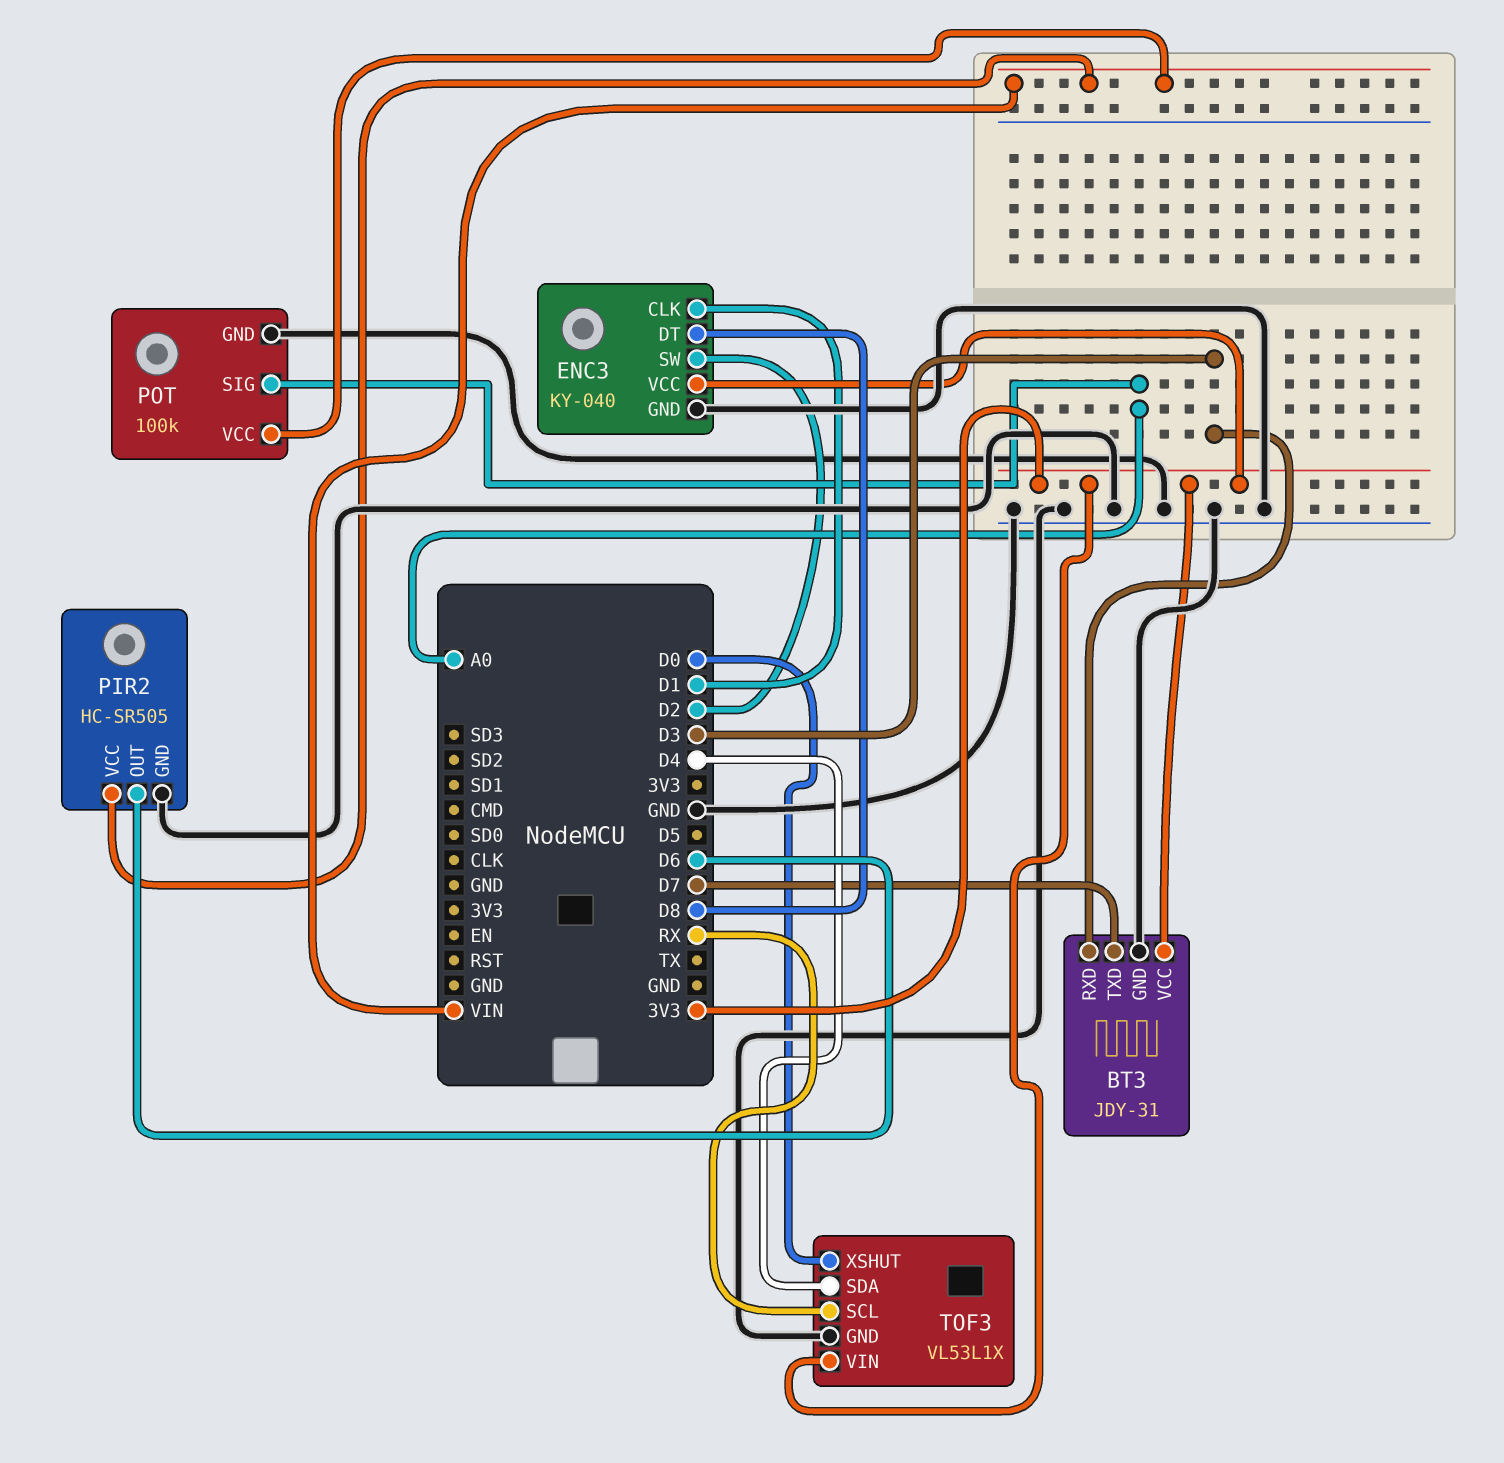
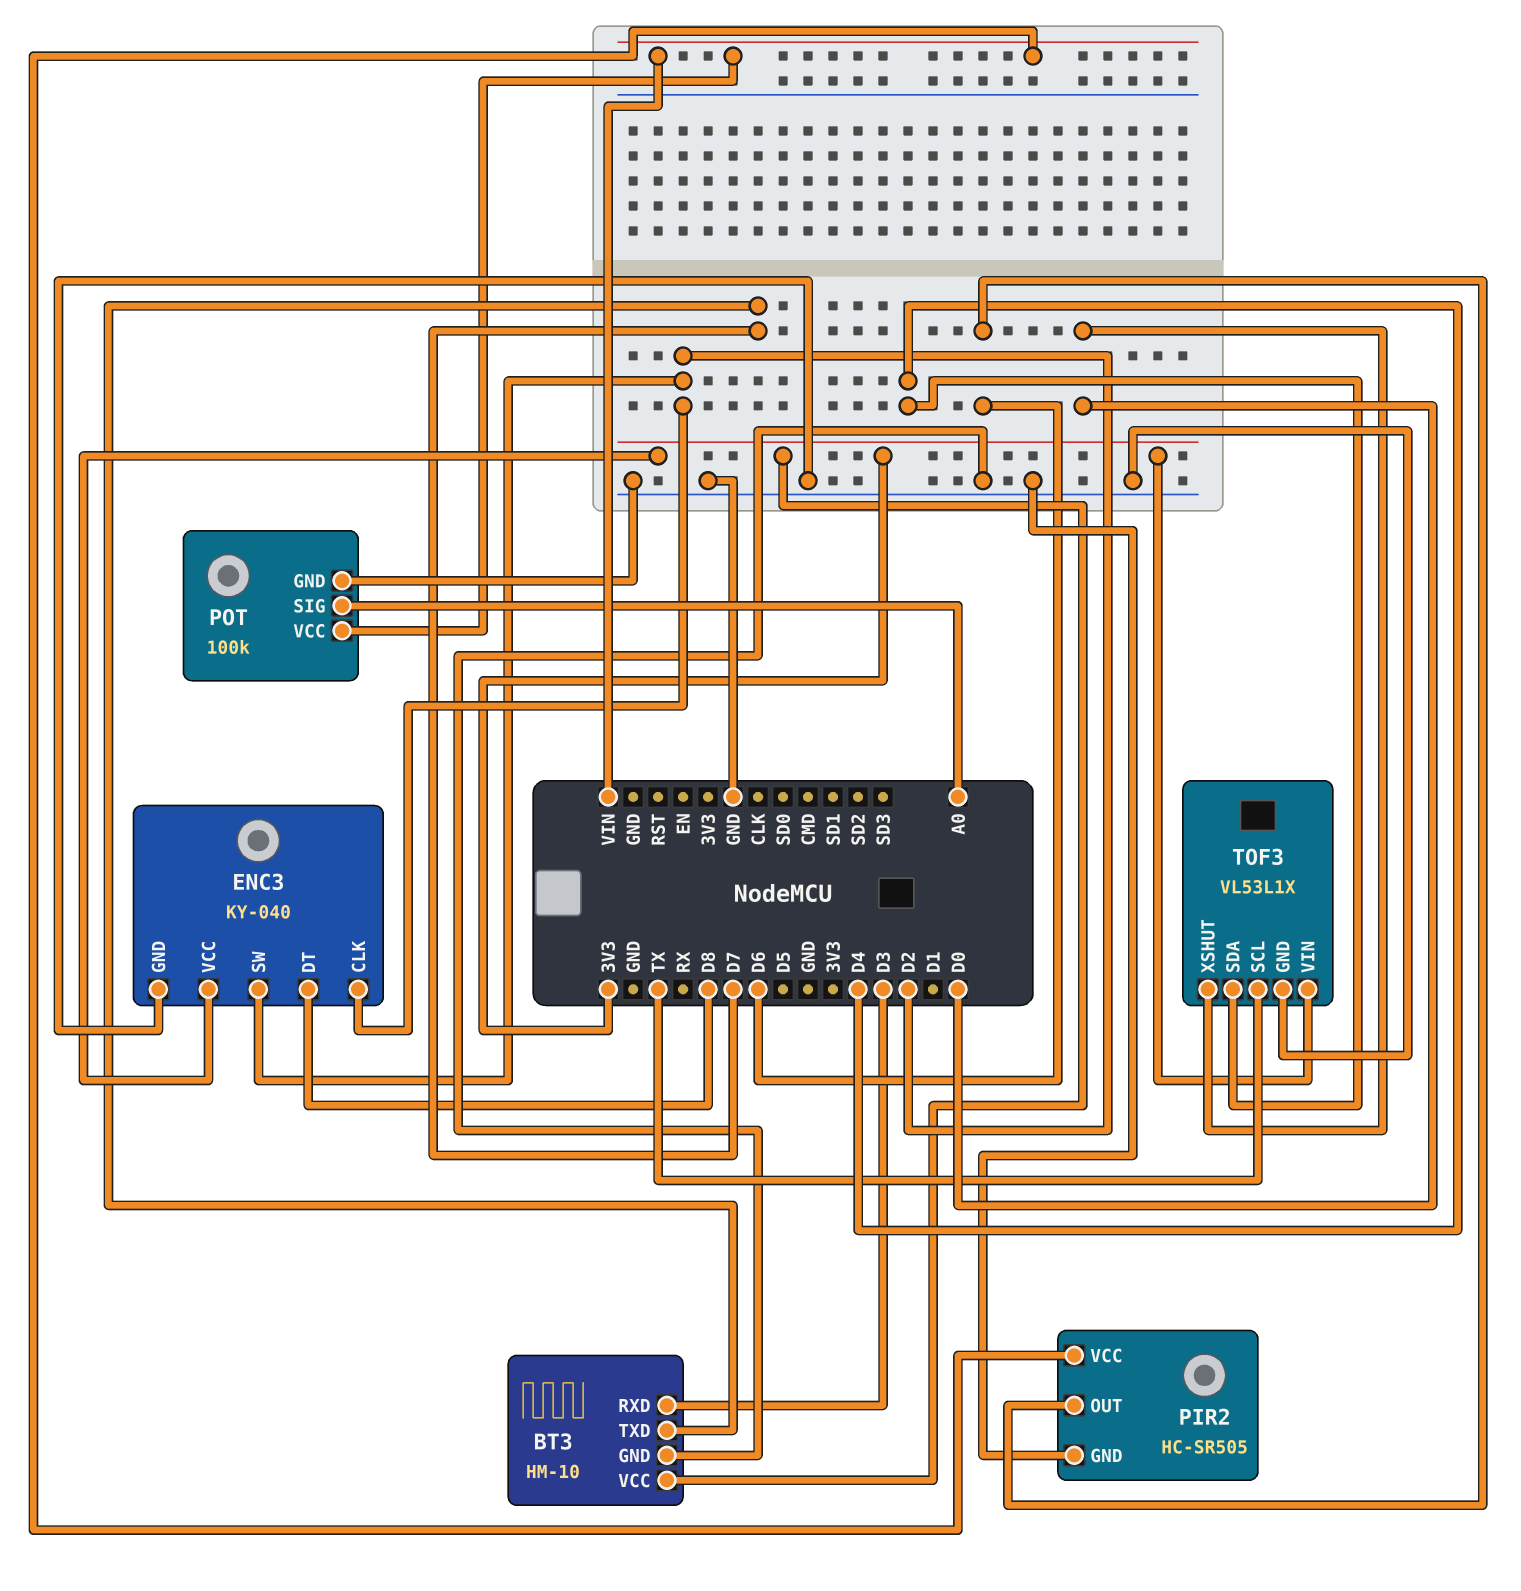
BT3: JDY-31 -> HM-10
ENC3 pin CLK: D1 -> D2
TOF3 pin SCL: RX -> TX

